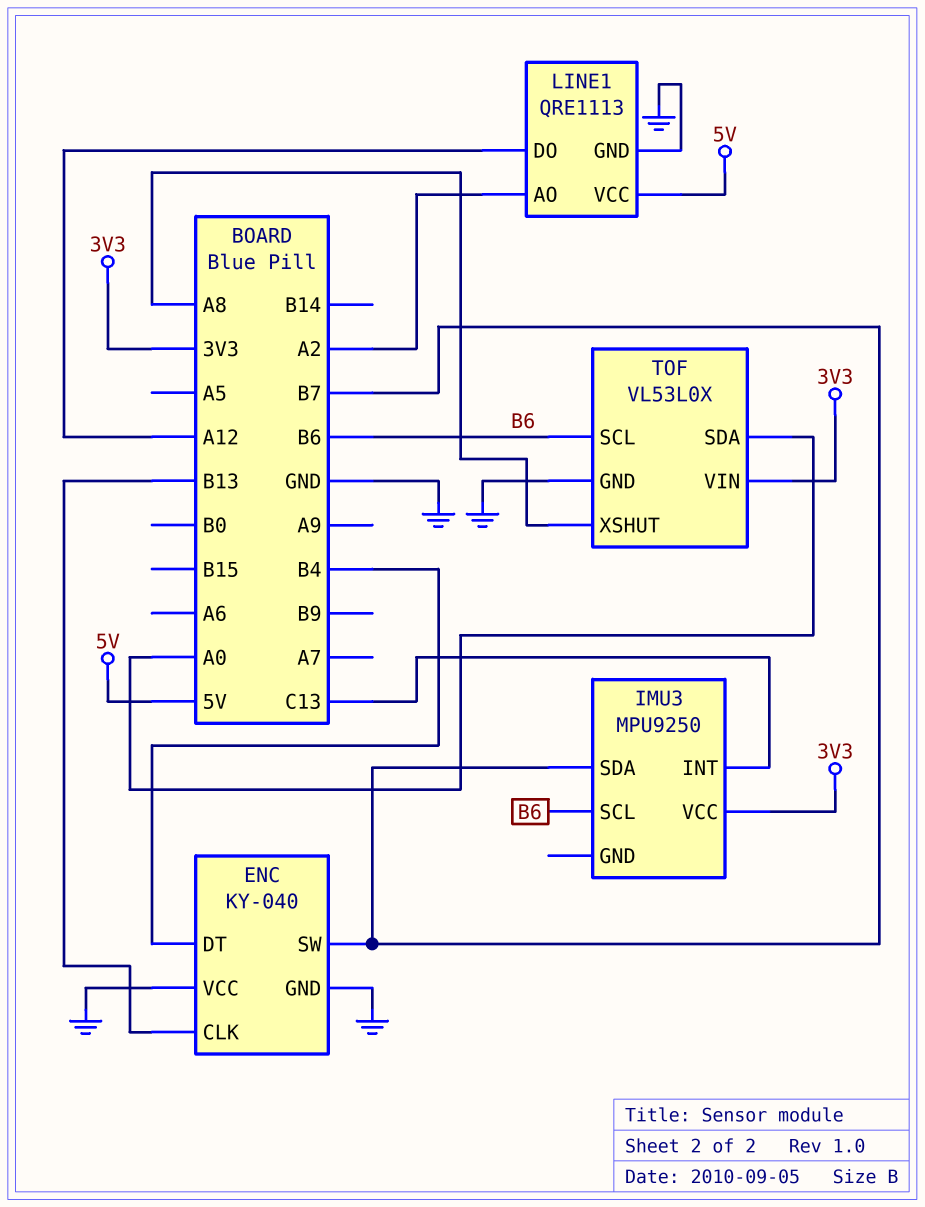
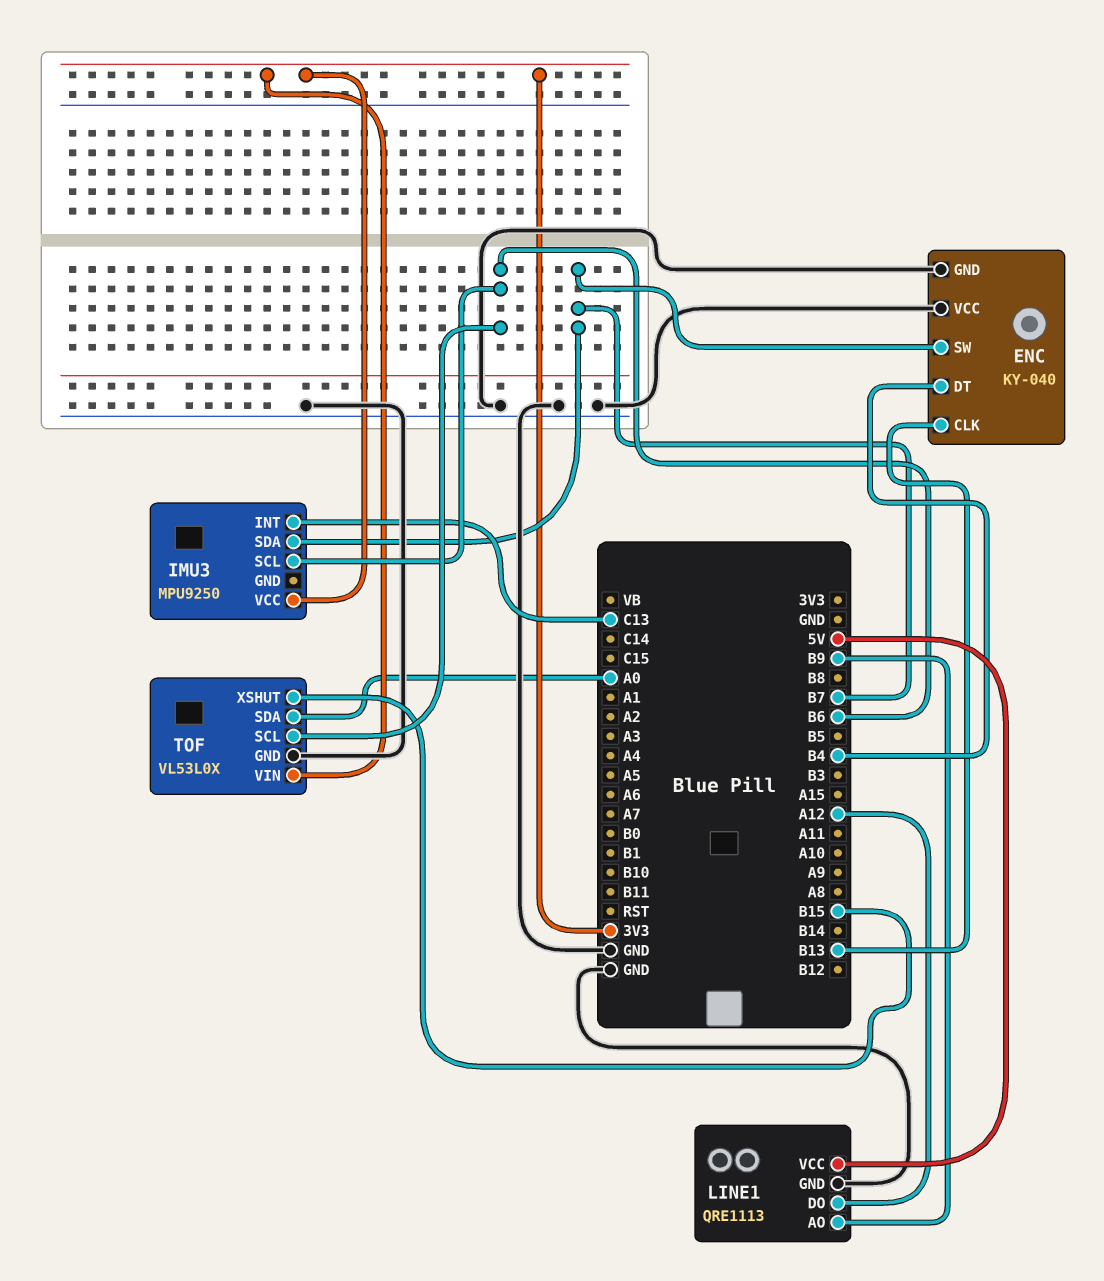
LINE1 pin AO: A2 -> B9
TOF pin XSHUT: A8 -> B15

